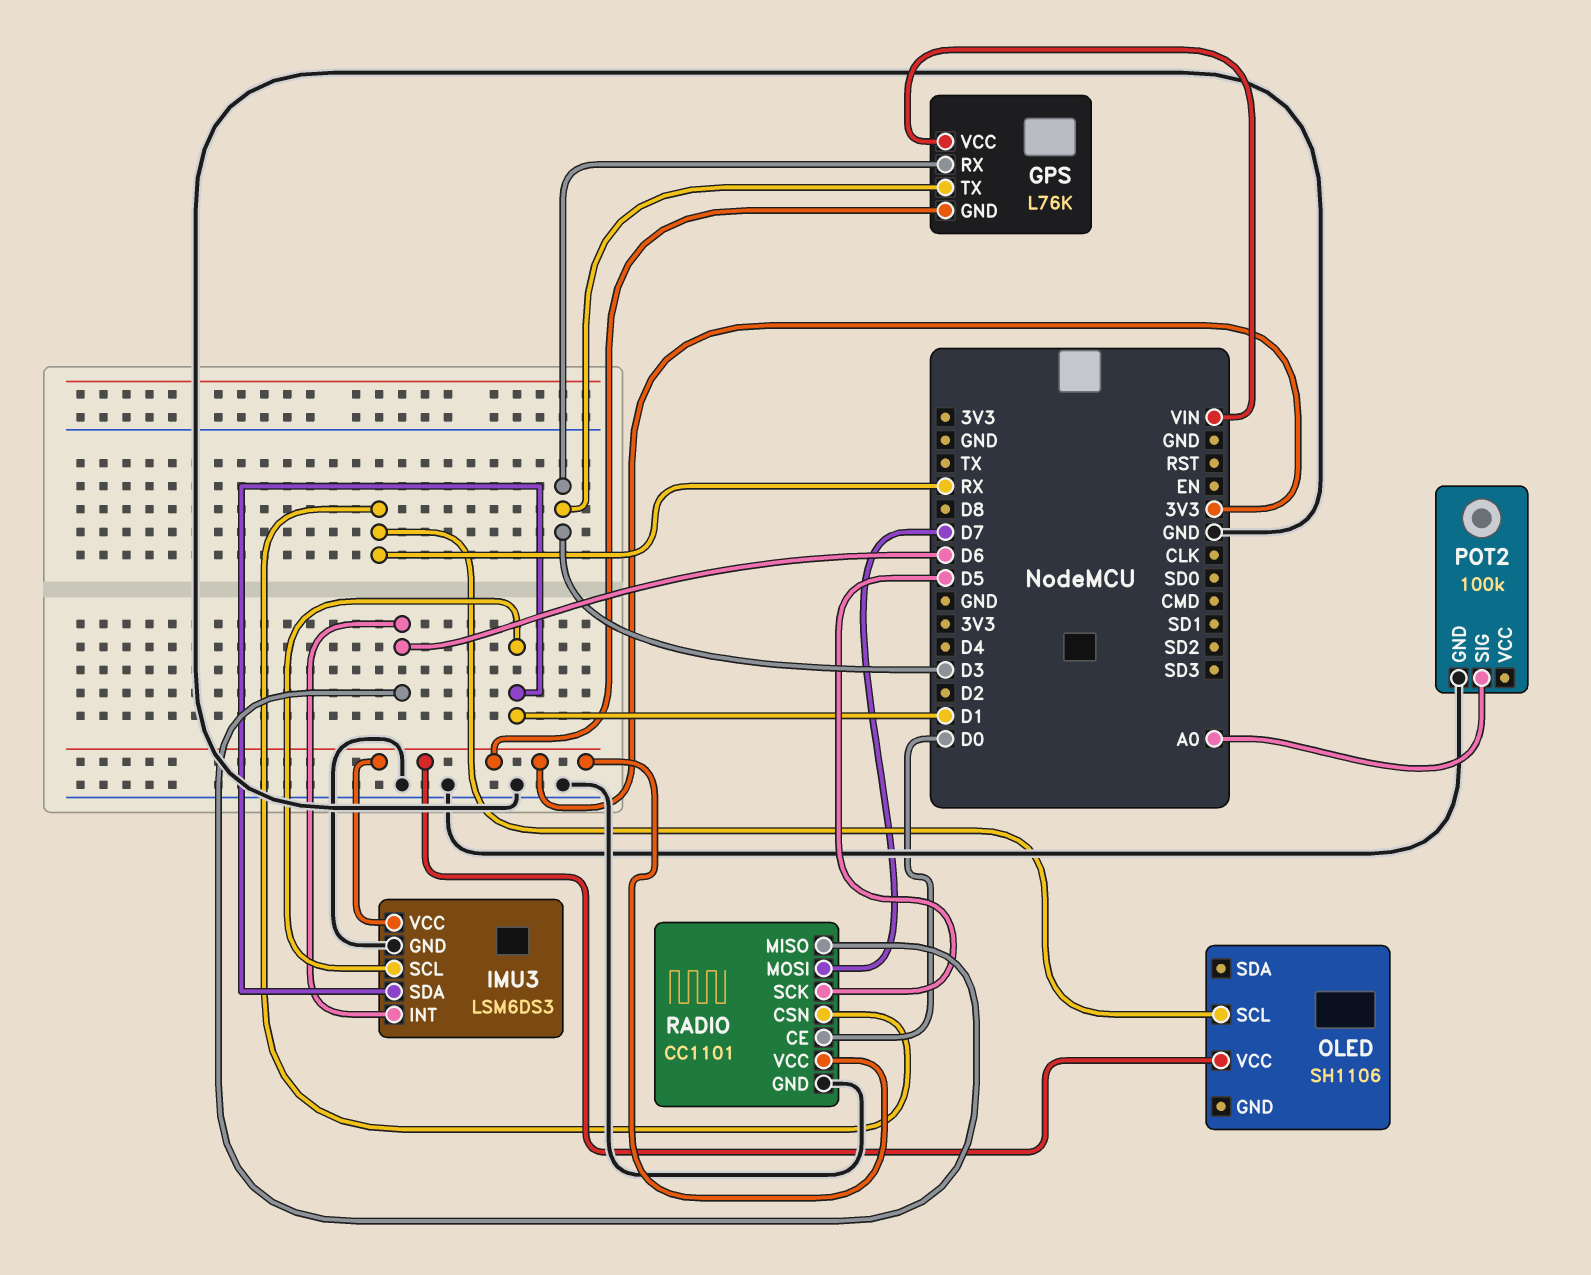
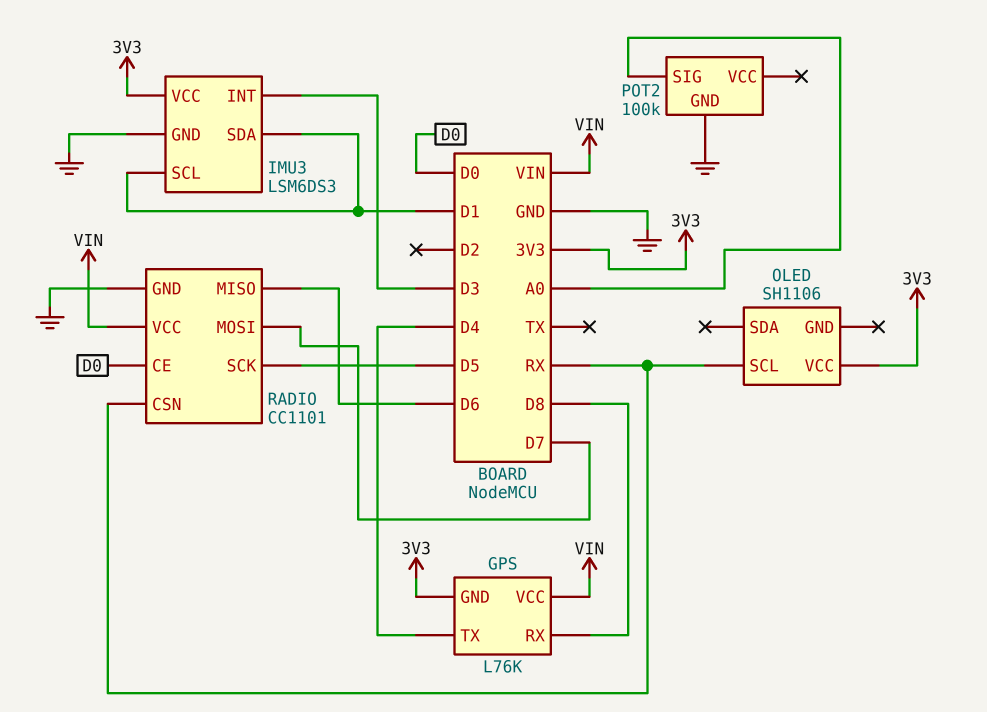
GPS pin RX: D3 -> D8
GPS pin TX: D3 -> D4
IMU3 pin INT: D6 -> D3
RADIO pin VCC: 3V3 -> VIN

